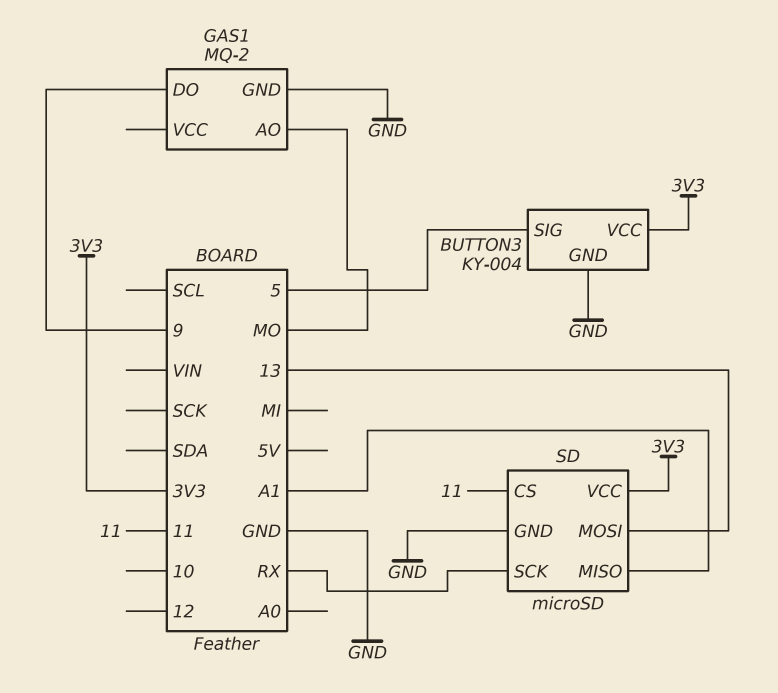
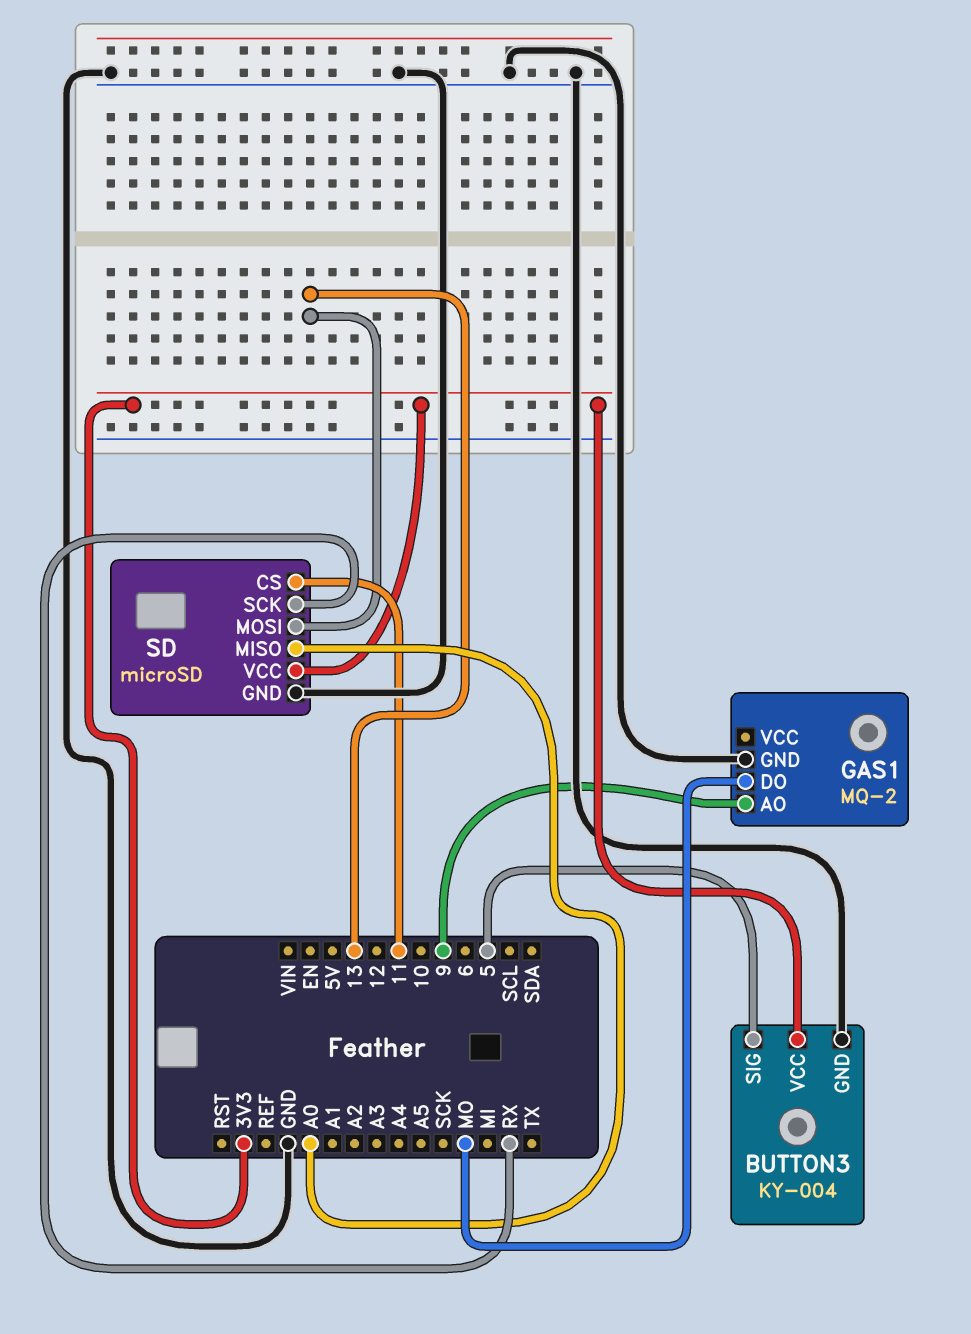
GAS1 pin AO: MO -> 9
GAS1 pin DO: 9 -> MO
SD pin MISO: A1 -> A0

